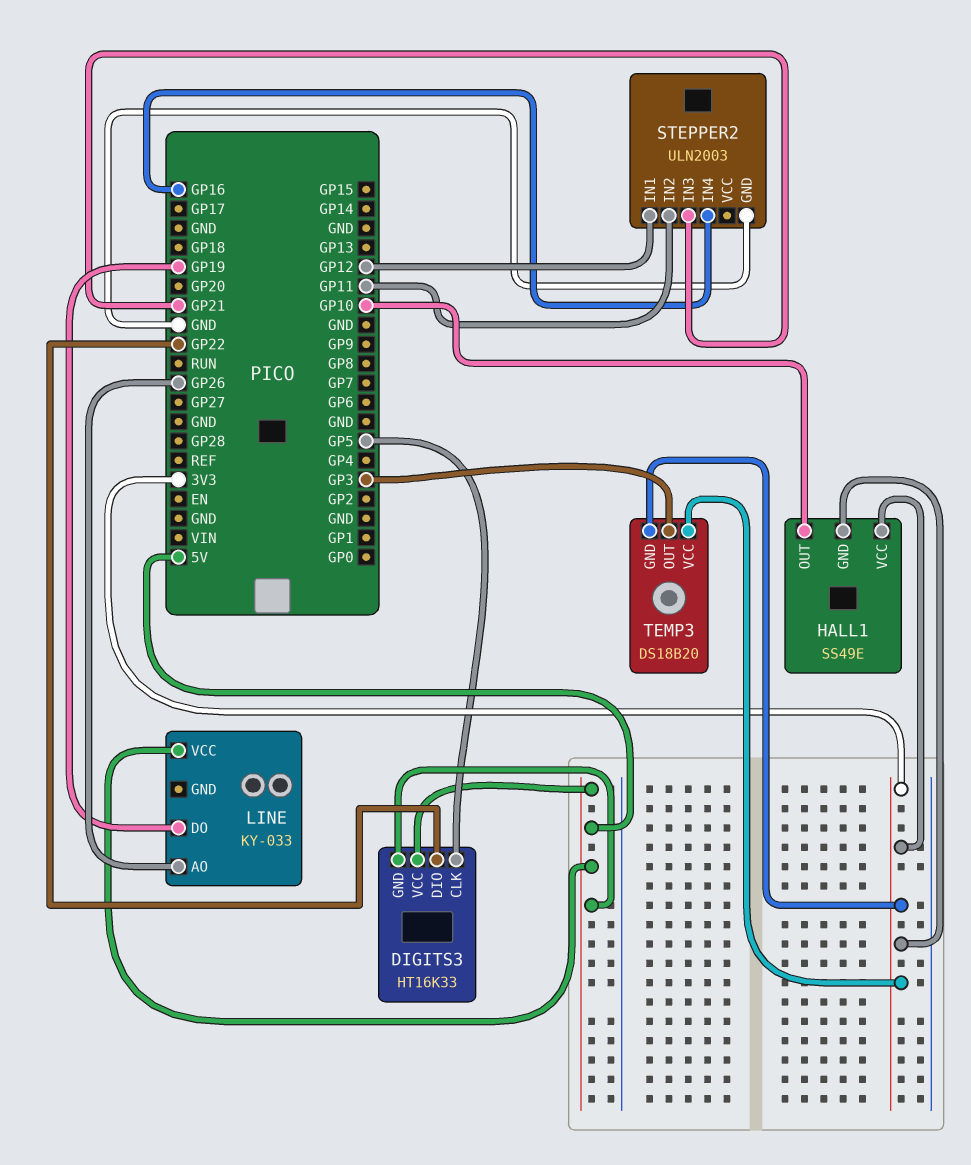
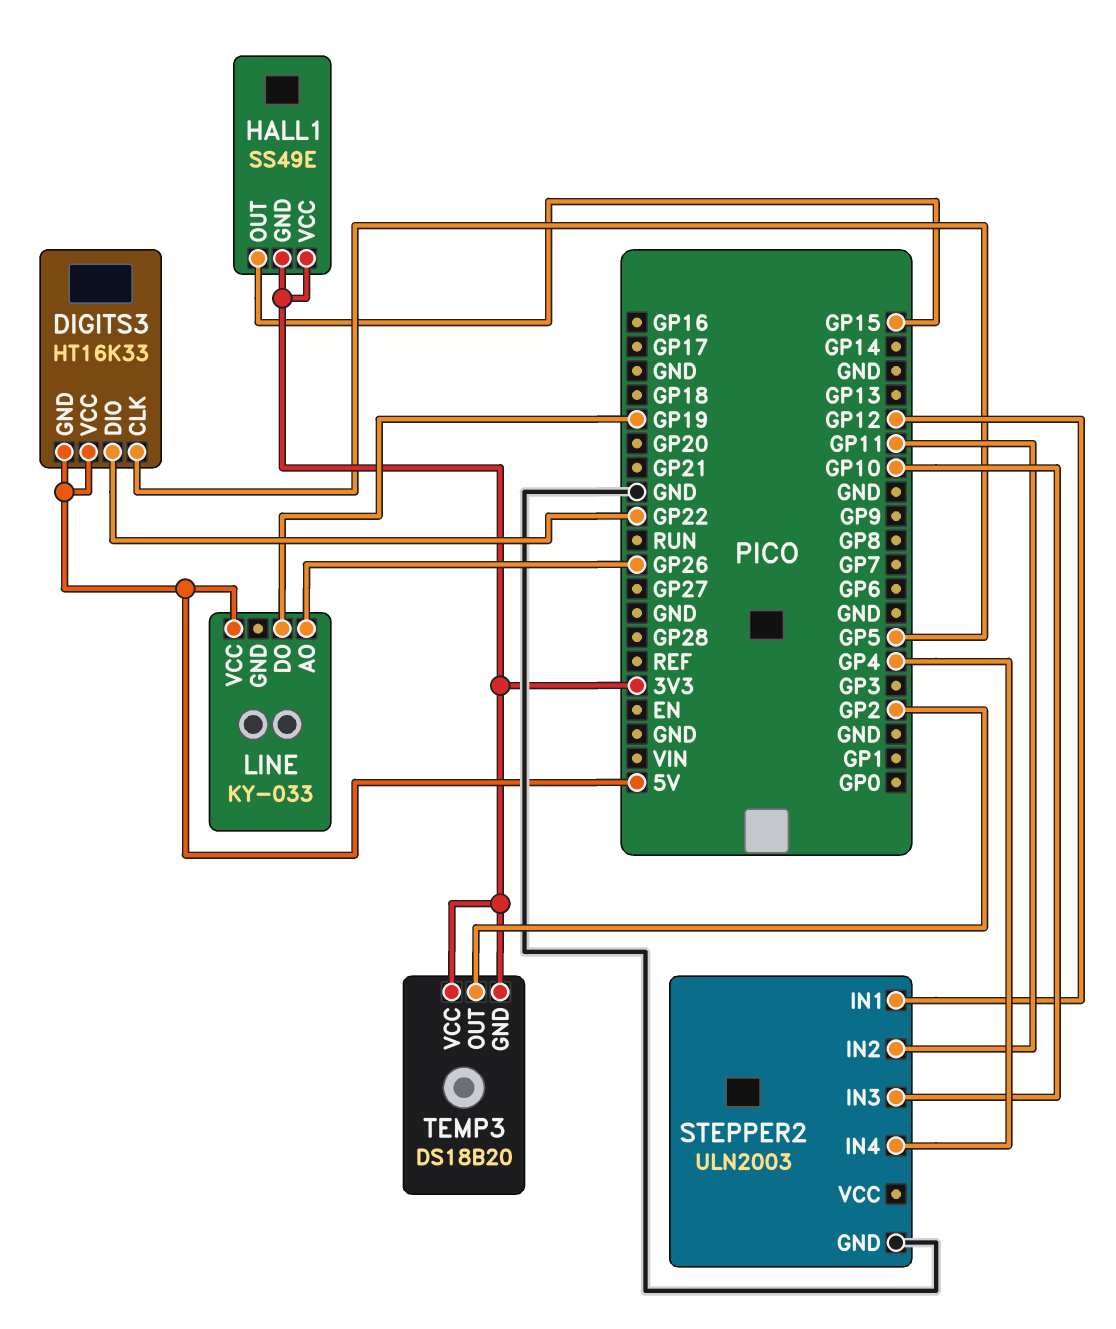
HALL1 pin OUT: GP10 -> GP15
STEPPER2 pin IN3: GP21 -> GP10
STEPPER2 pin IN4: GP16 -> GP4
TEMP3 pin OUT: GP3 -> GP2

